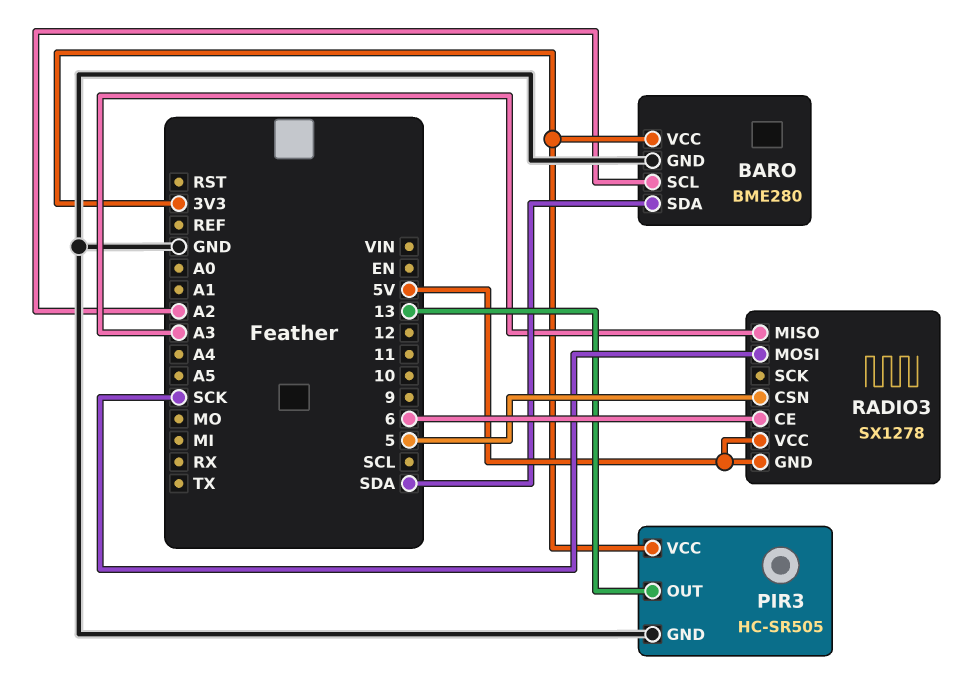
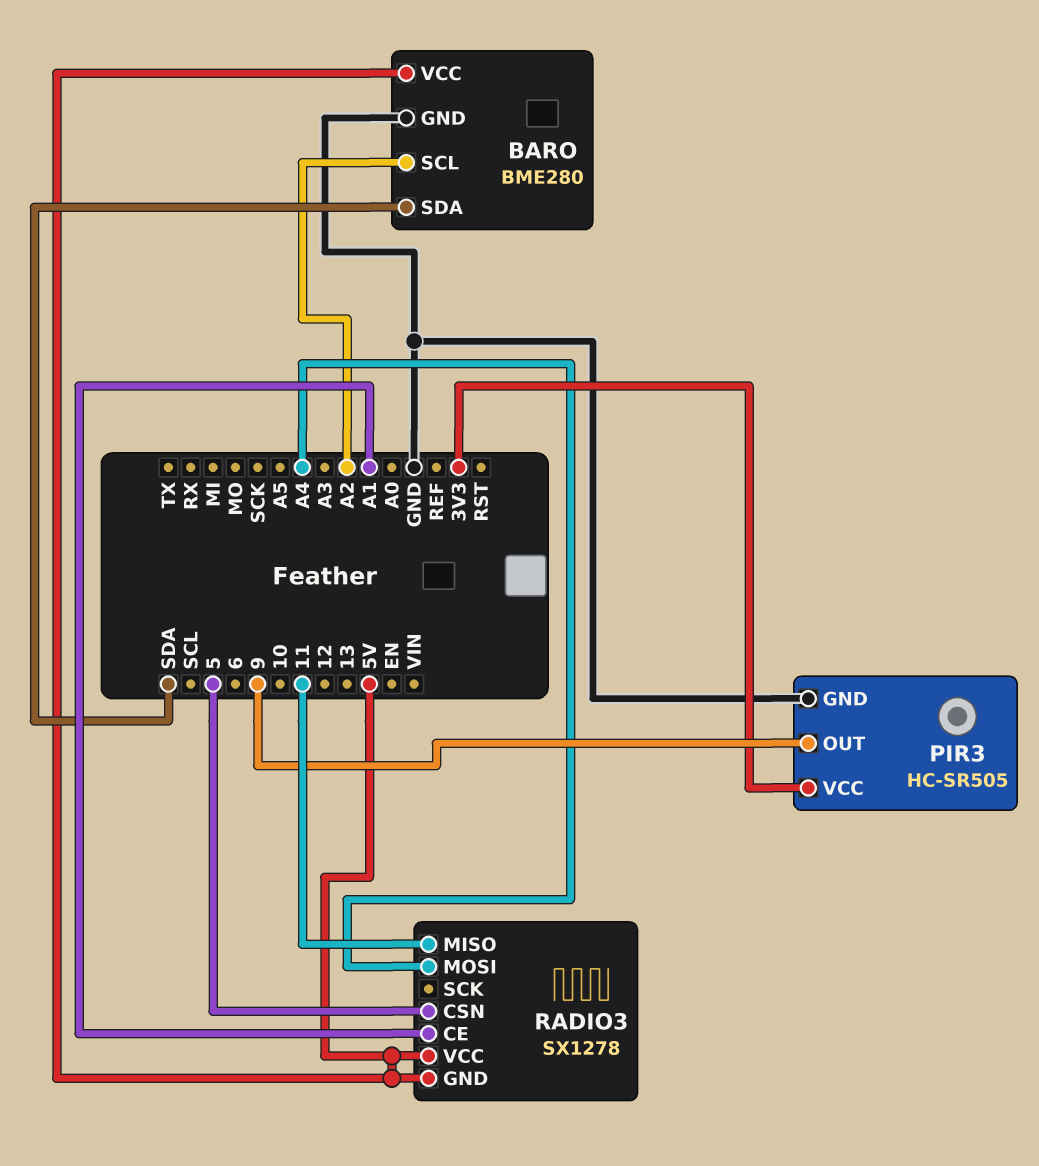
BARO pin VCC: 3V3 -> 5V
PIR3 pin OUT: 13 -> 9
RADIO3 pin CE: 6 -> A1
RADIO3 pin MISO: A3 -> 11
RADIO3 pin MOSI: SCK -> A4

